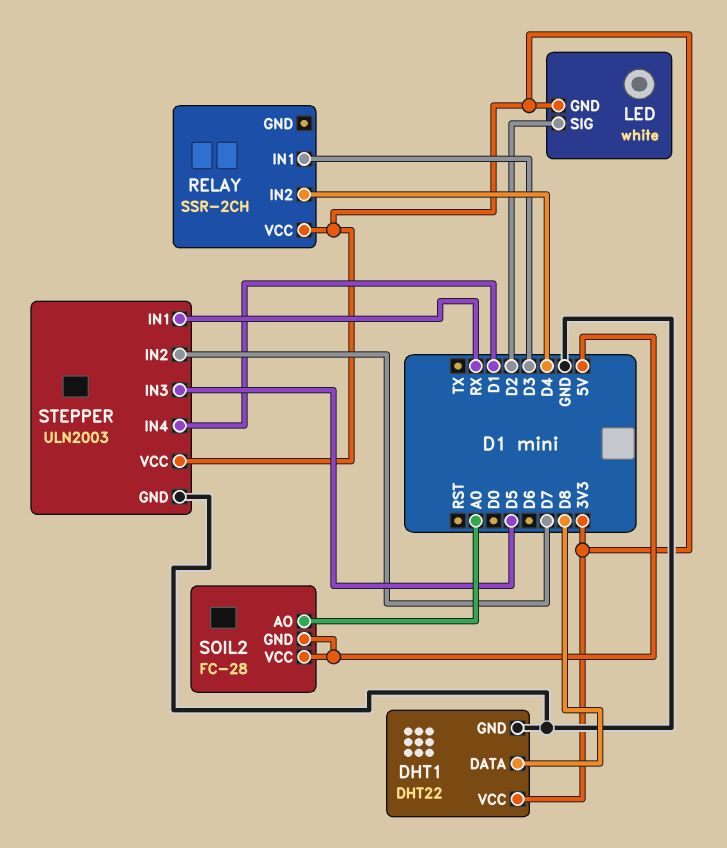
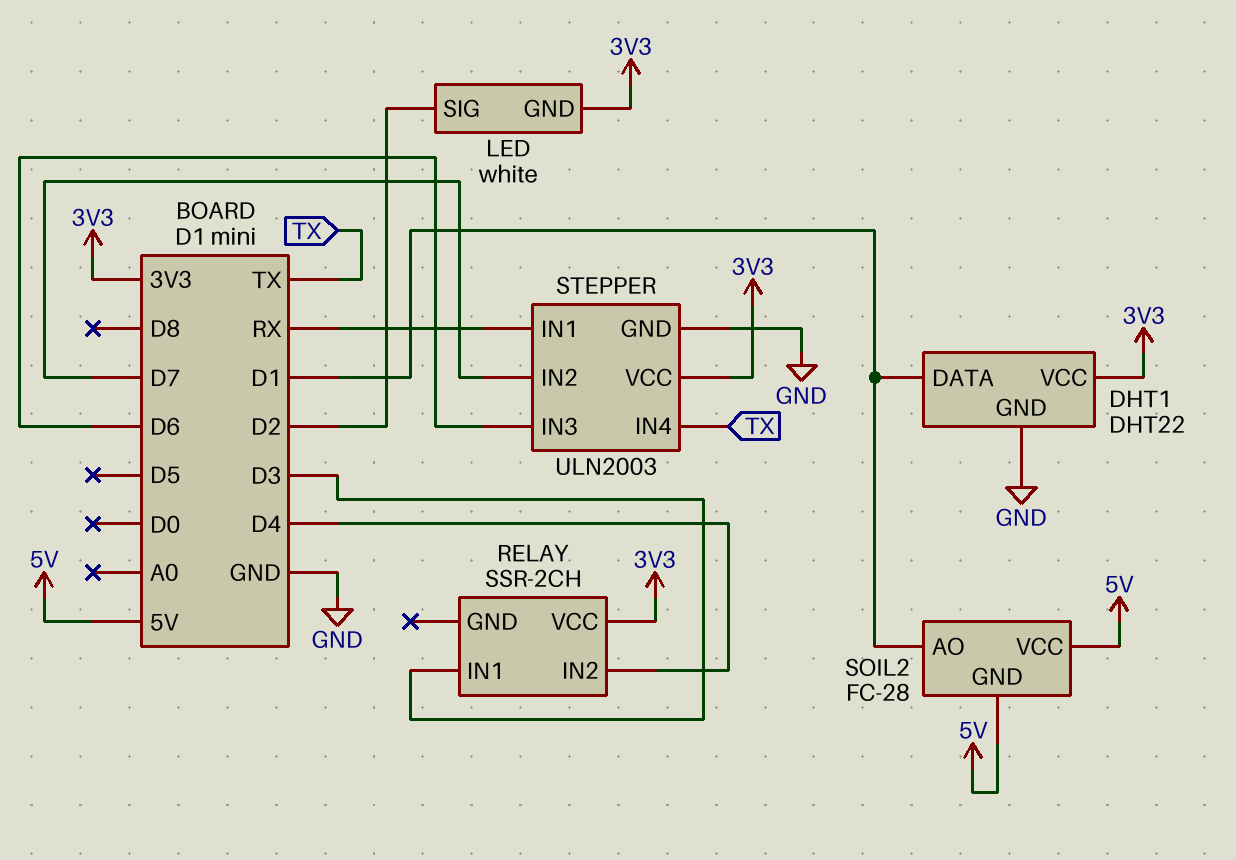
DHT1 pin DATA: D8 -> D1
SOIL2 pin AO: A0 -> D1
STEPPER pin IN3: D5 -> D6
STEPPER pin IN4: D1 -> TX

